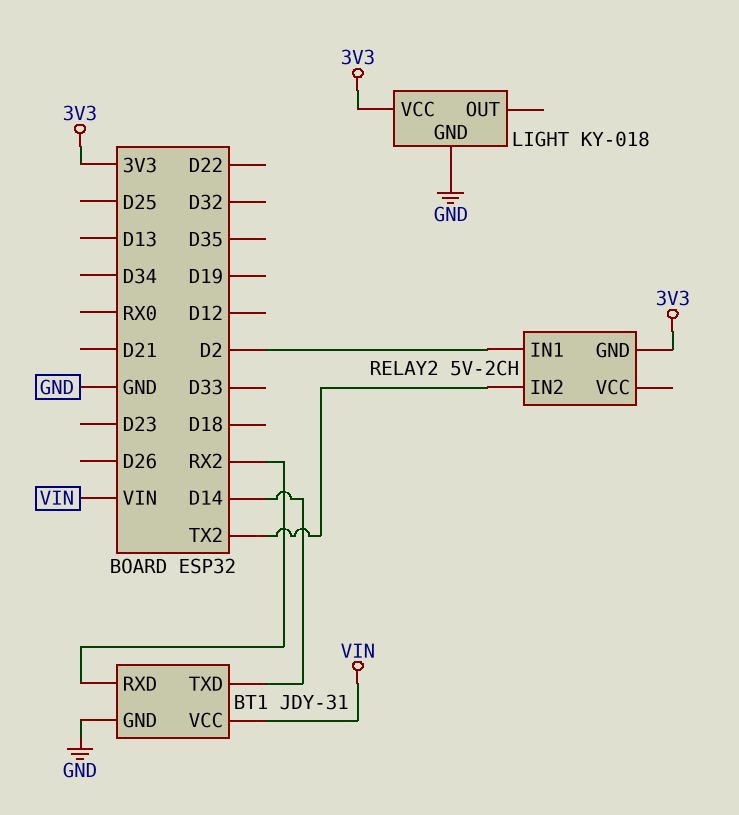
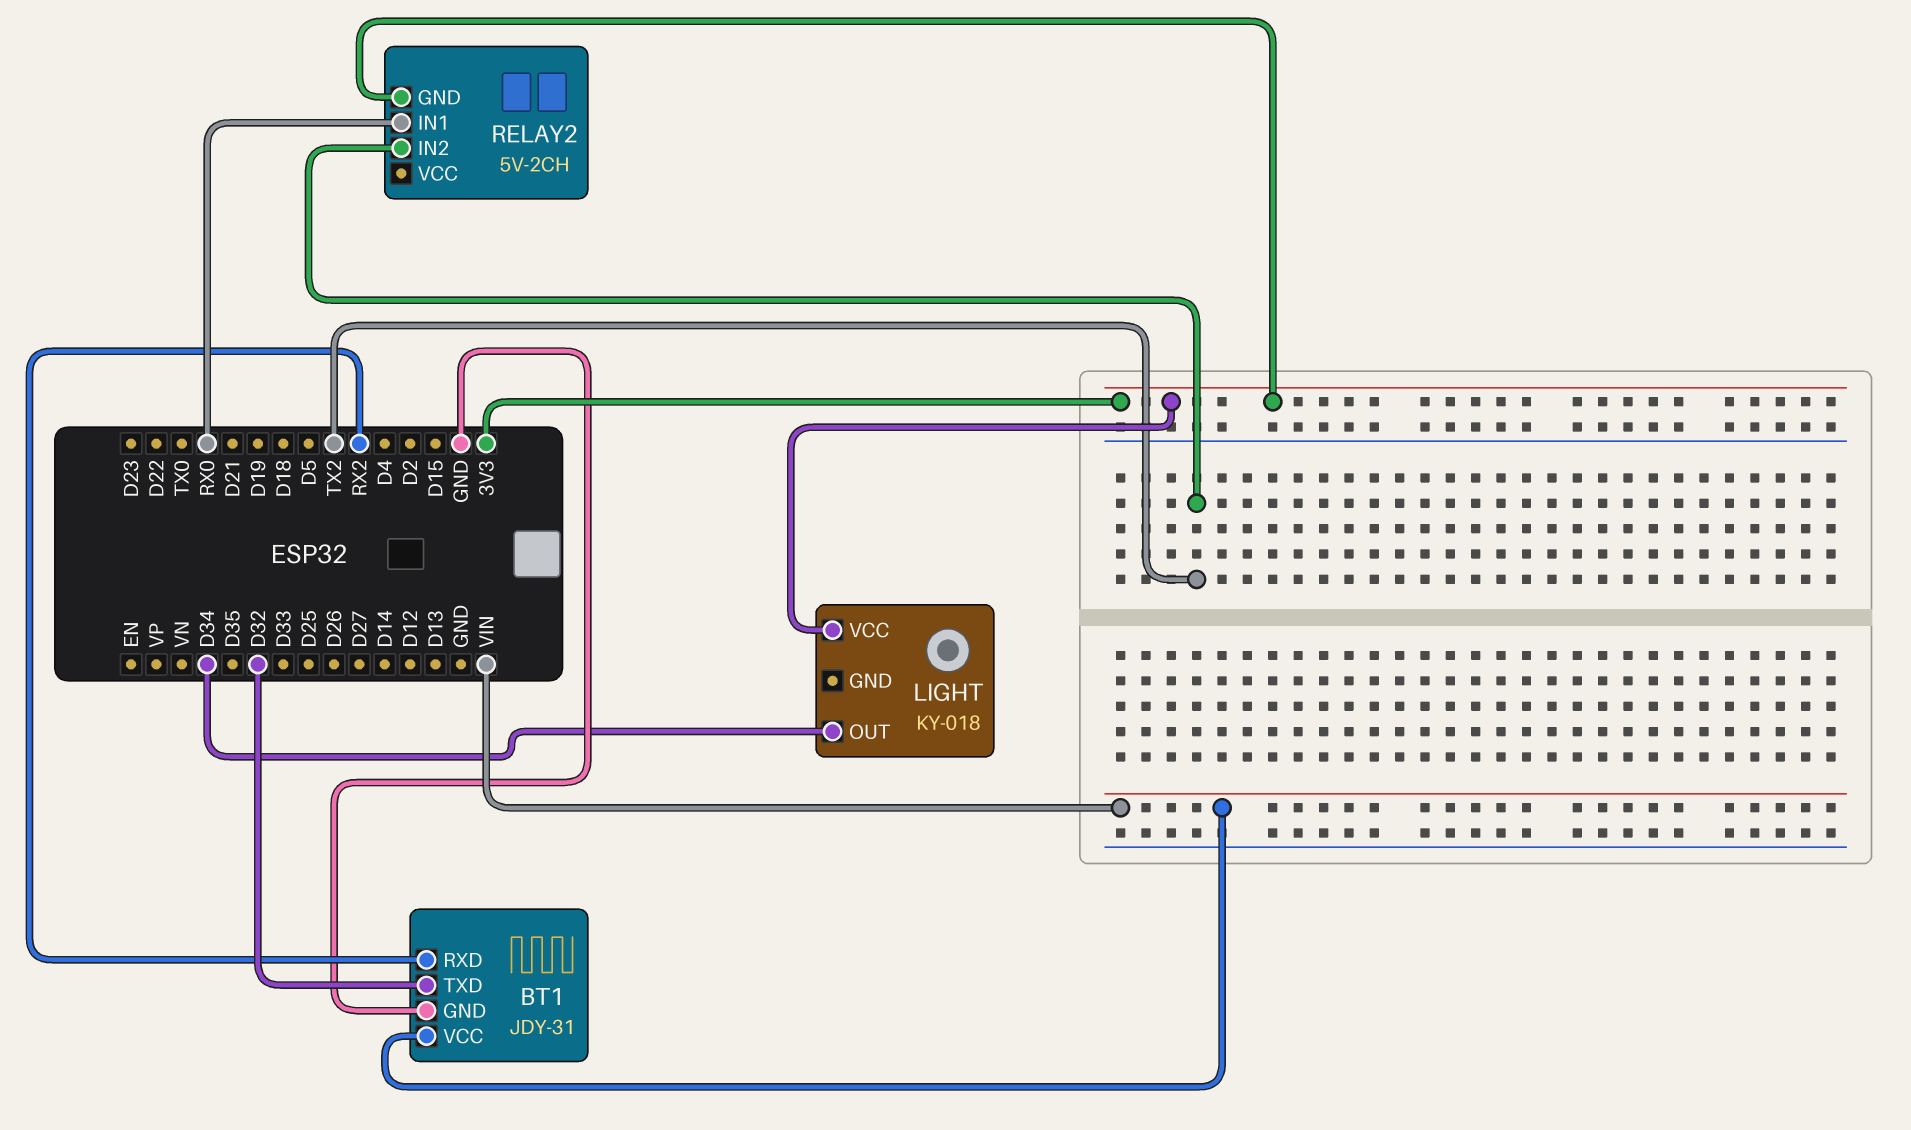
BT1 pin TXD: D14 -> D32
LIGHT pin GND: GND -> none
LIGHT pin OUT: none -> D34
RELAY2 pin IN1: D2 -> RX0

